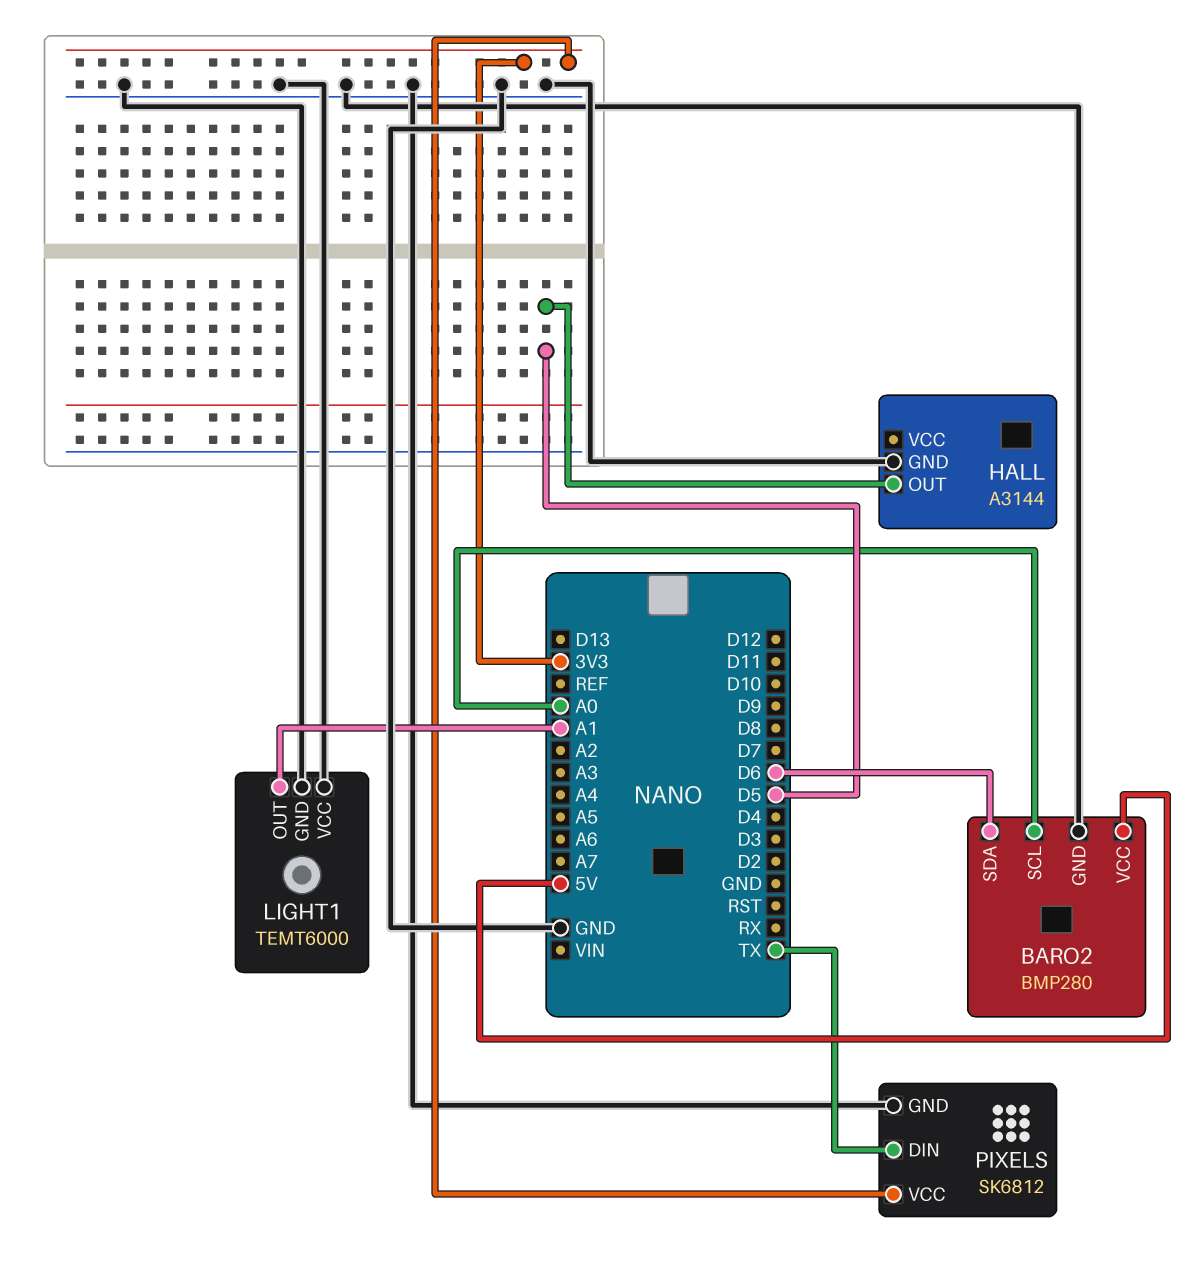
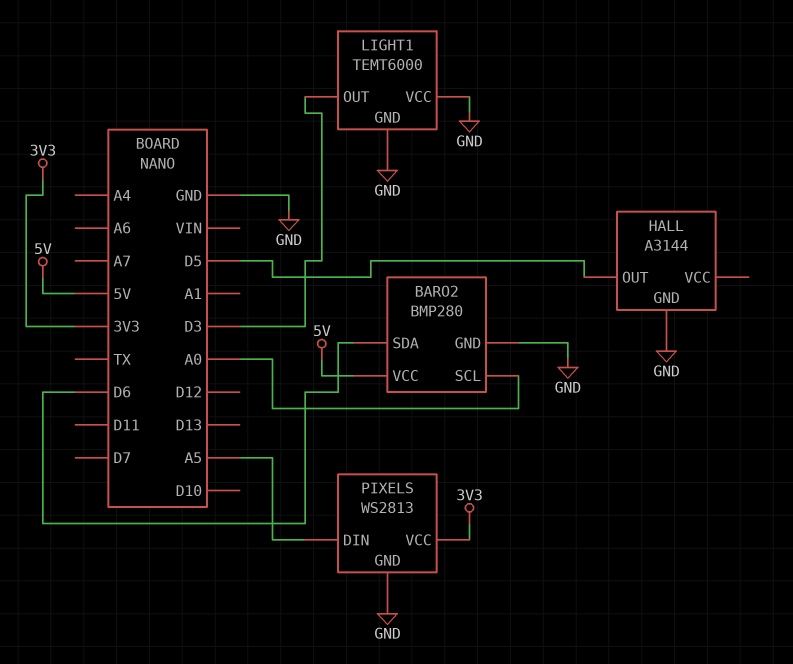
LIGHT1 pin OUT: A1 -> D3
PIXELS: SK6812 -> WS2813
PIXELS pin DIN: TX -> A5

